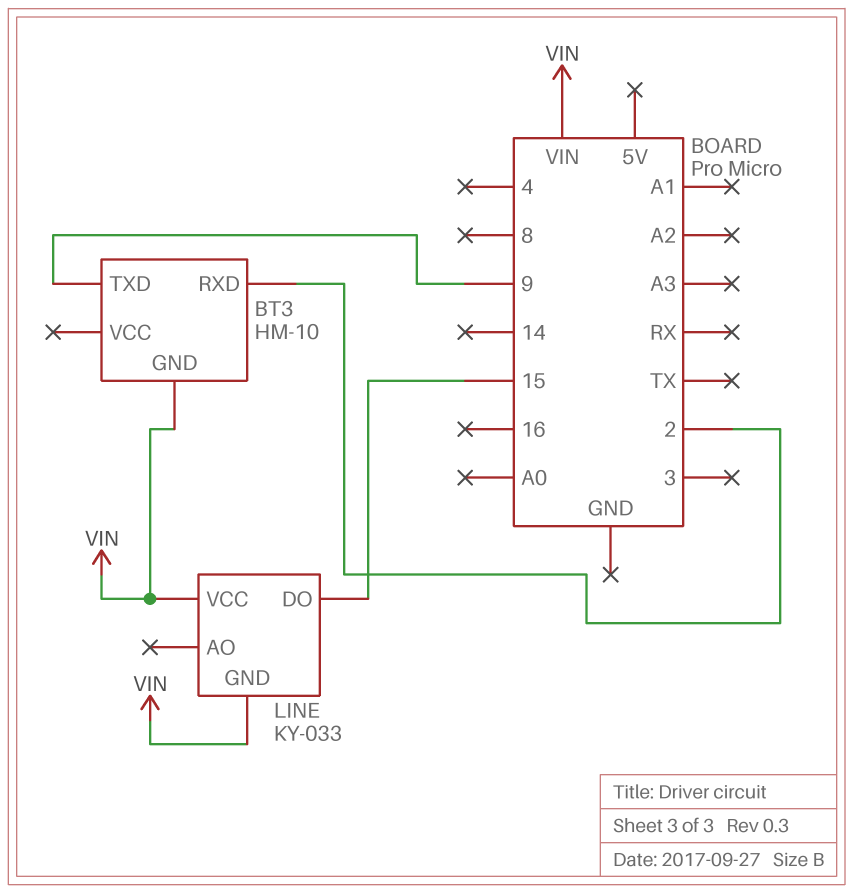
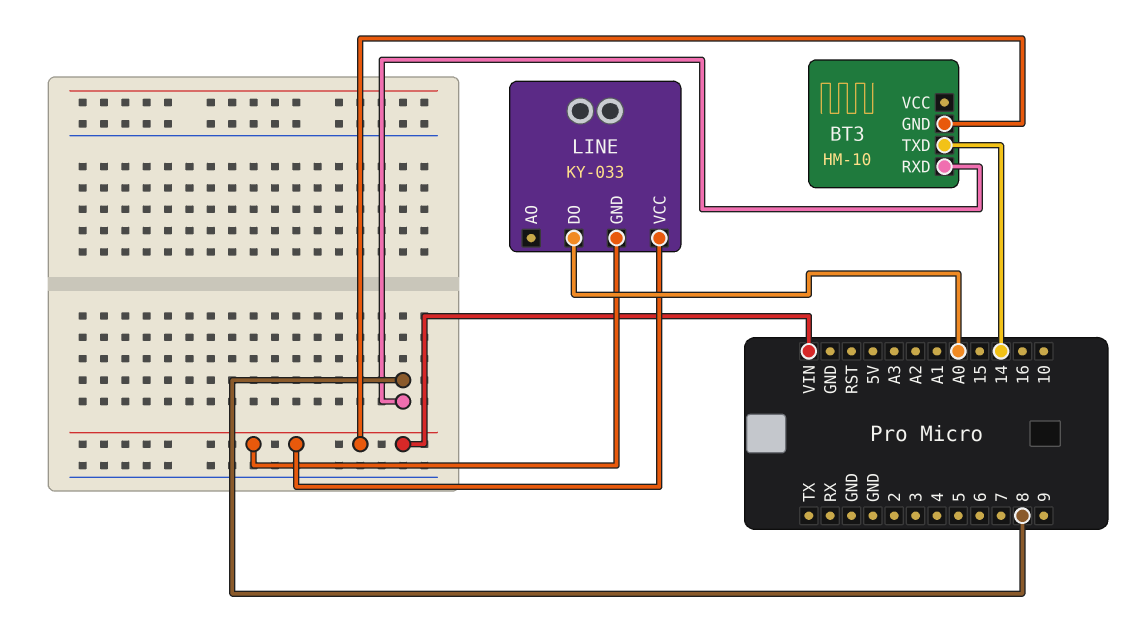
BT3 pin RXD: 2 -> 8
BT3 pin TXD: 9 -> 14
LINE pin DO: 15 -> A0

